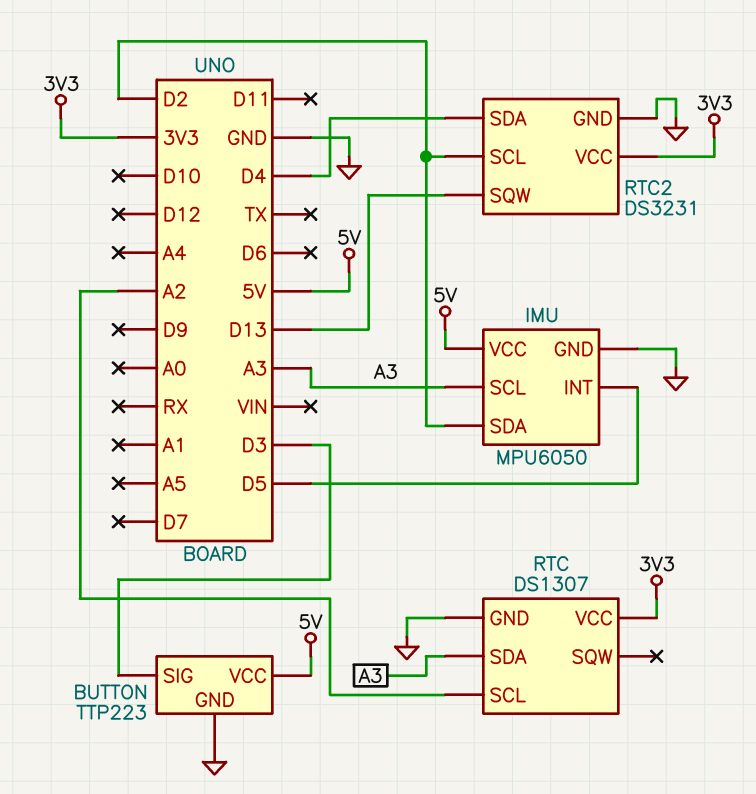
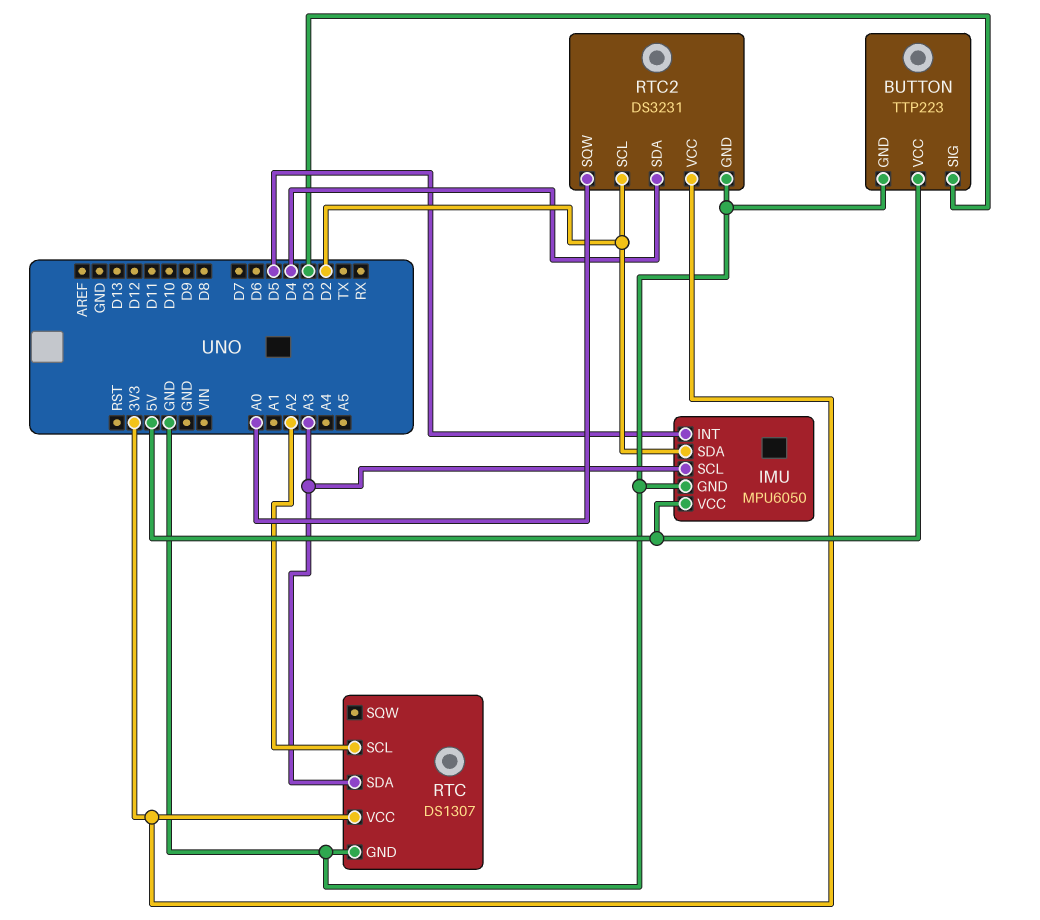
RTC2 pin SQW: D13 -> A0

